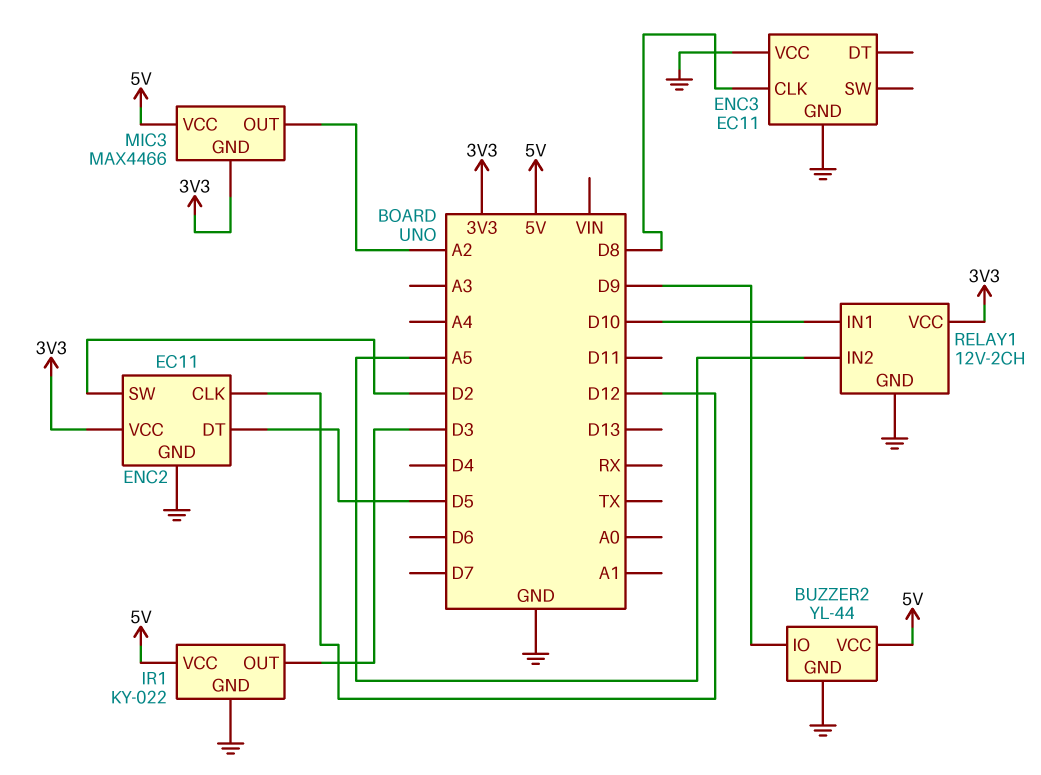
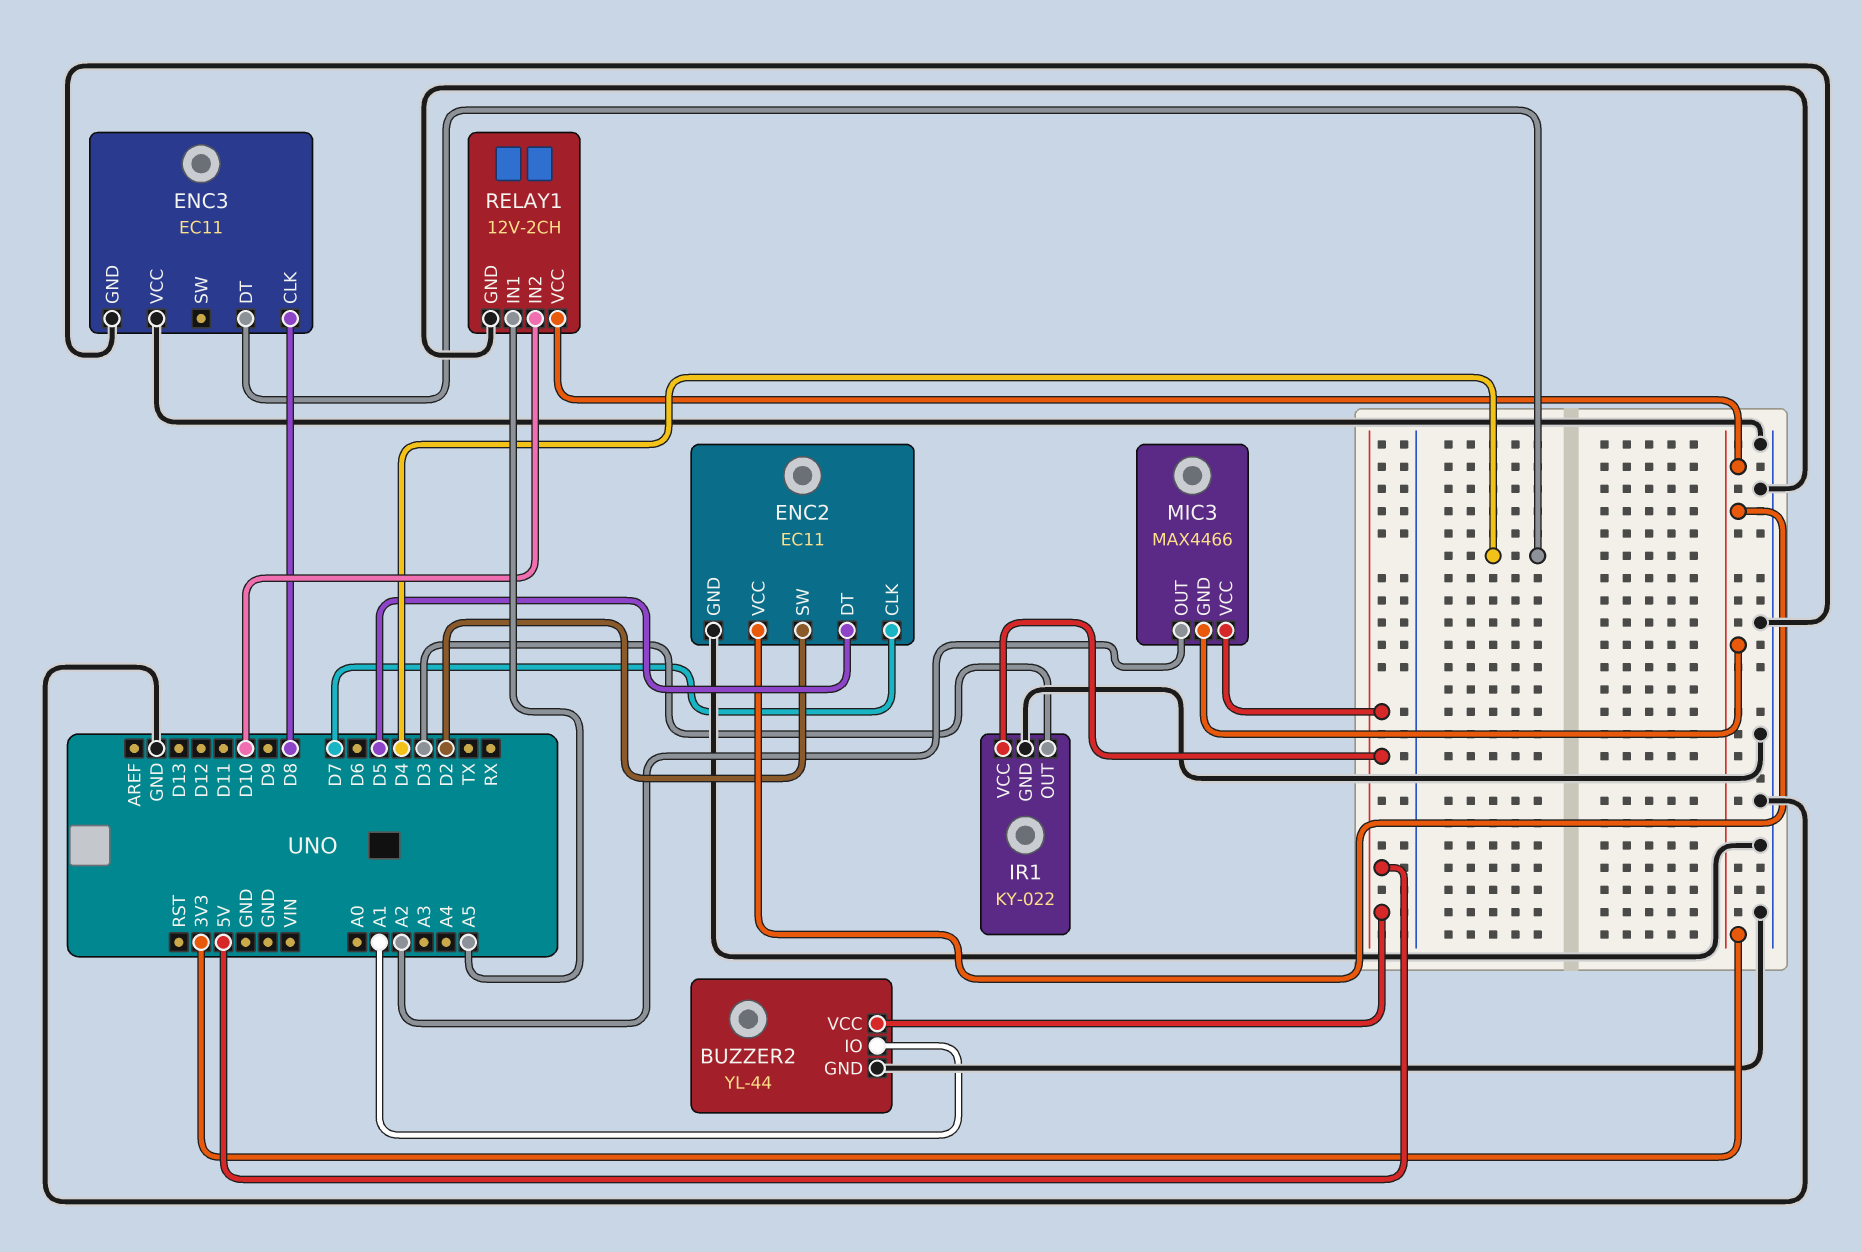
BUZZER2 pin IO: D9 -> A1
ENC2 pin CLK: D12 -> D7
ENC3 pin DT: none -> D4
RELAY1 pin IN1: D10 -> A5
RELAY1 pin IN2: A5 -> D10

